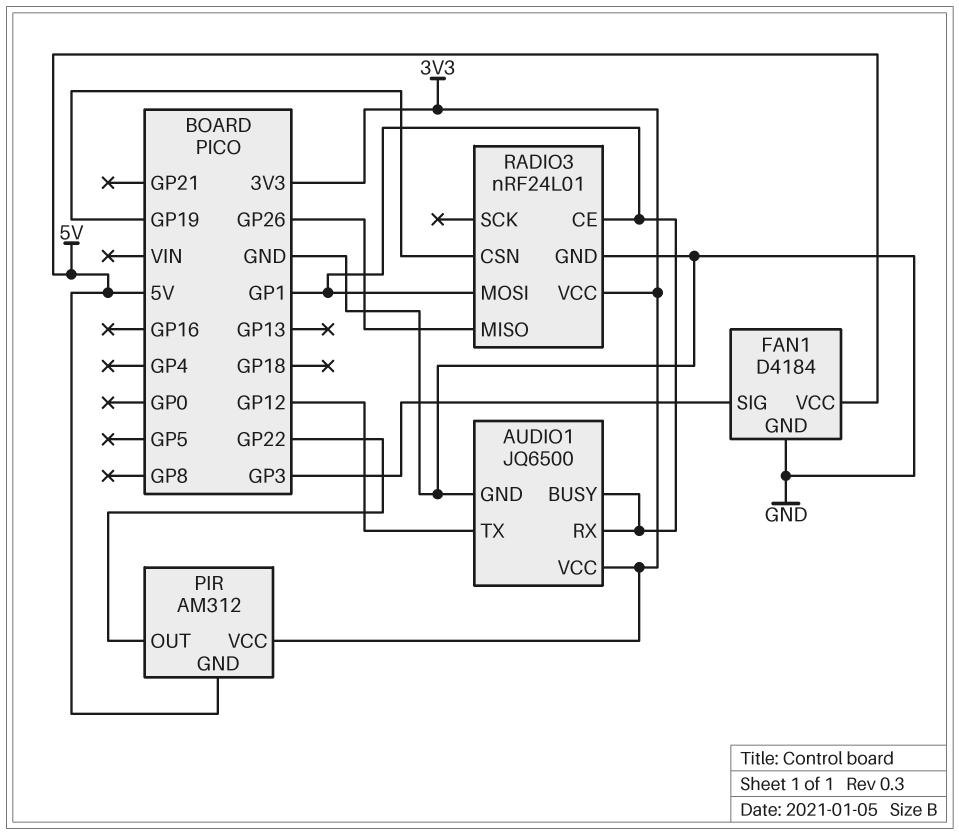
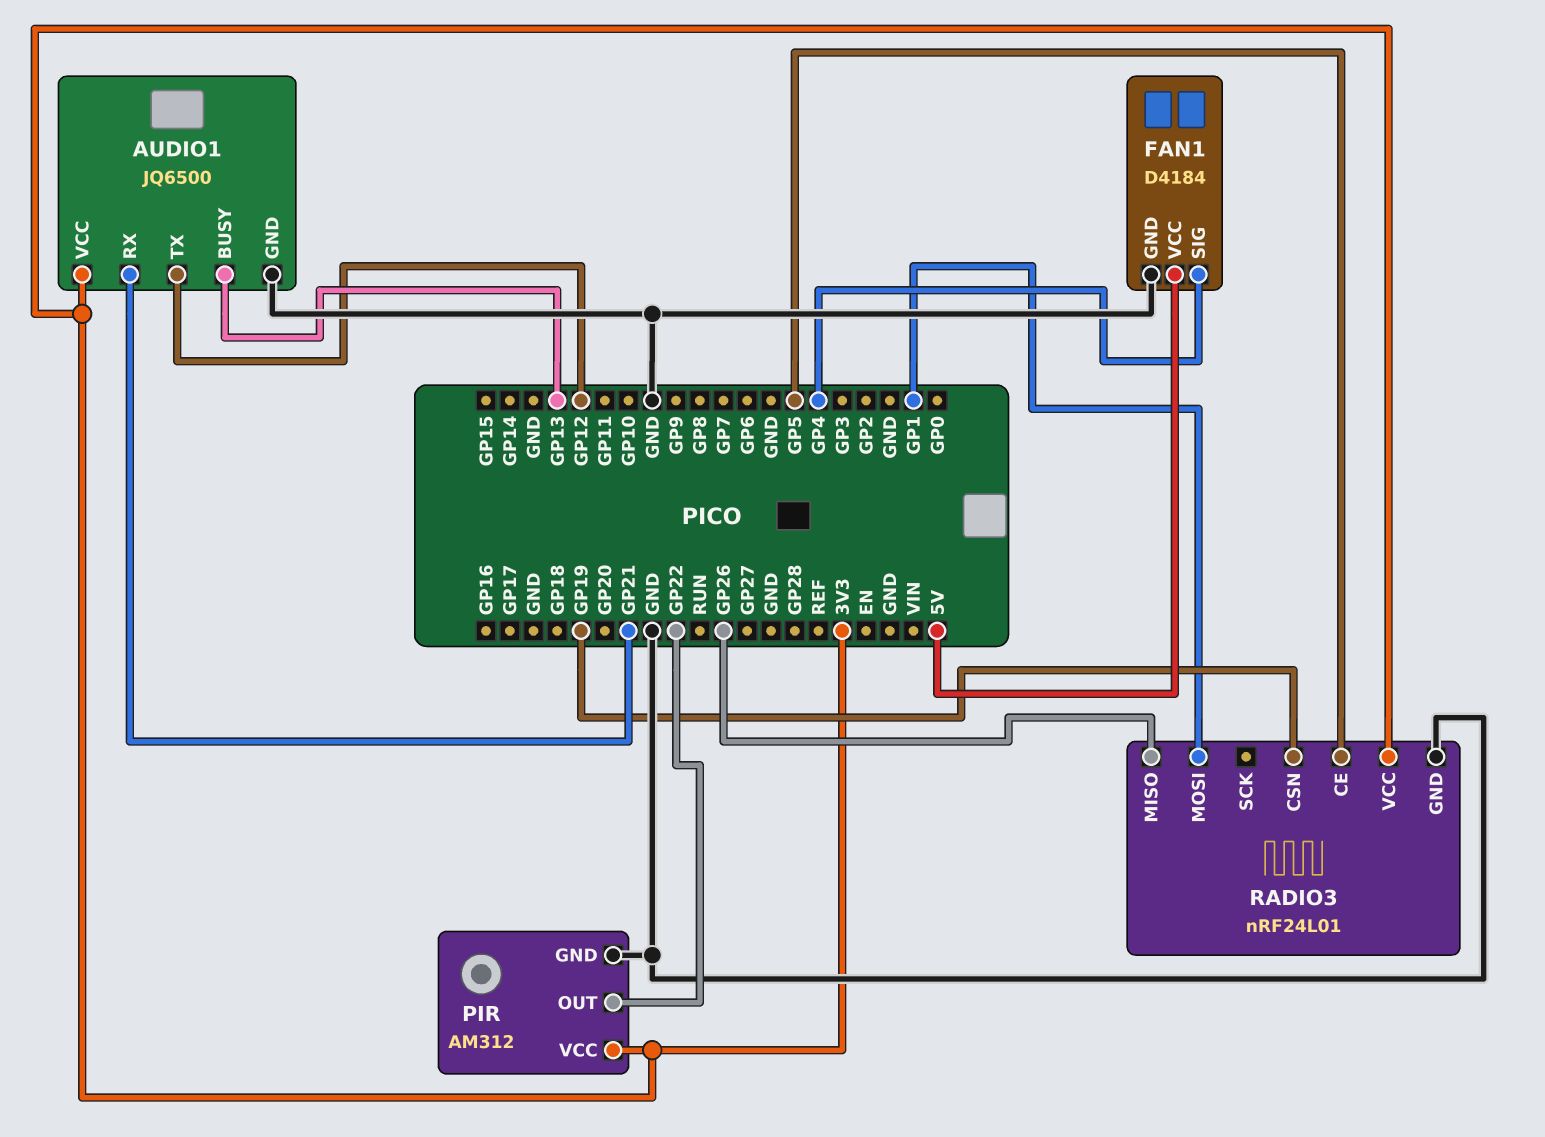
AUDIO1 pin BUSY: GP1 -> GP13
AUDIO1 pin RX: GP1 -> GP21
FAN1 pin SIG: GP3 -> GP4
PIR pin GND: 5V -> GND
RADIO3 pin CE: GP1 -> GP5

